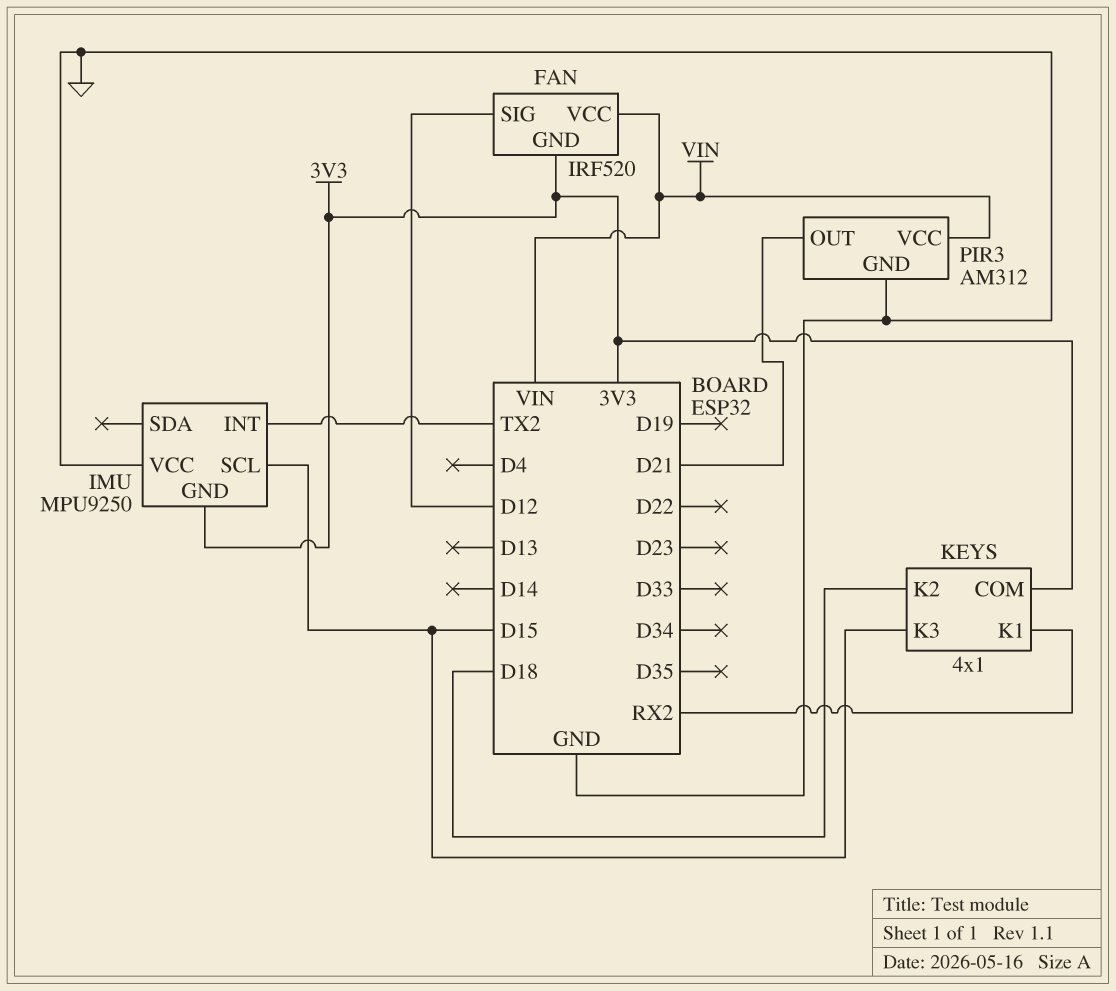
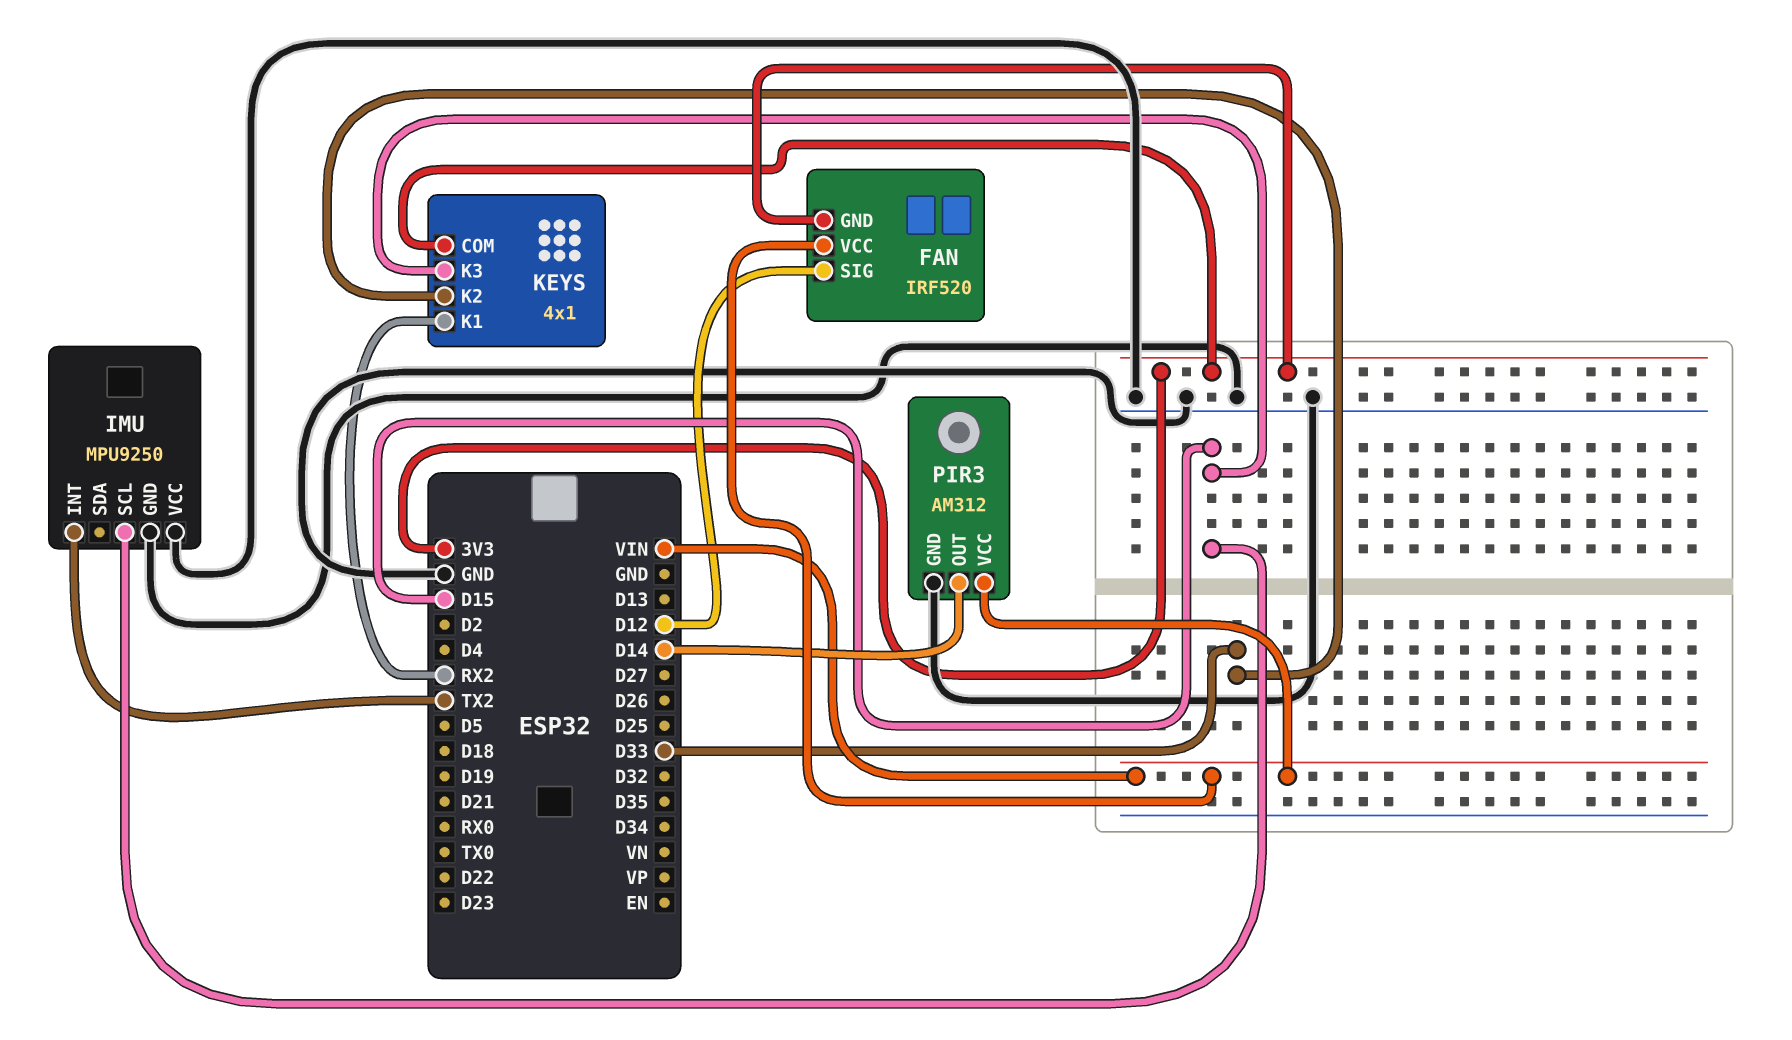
IMU pin GND: 3V3 -> GND
KEYS pin K2: D18 -> D33
PIR3 pin OUT: D21 -> D14

